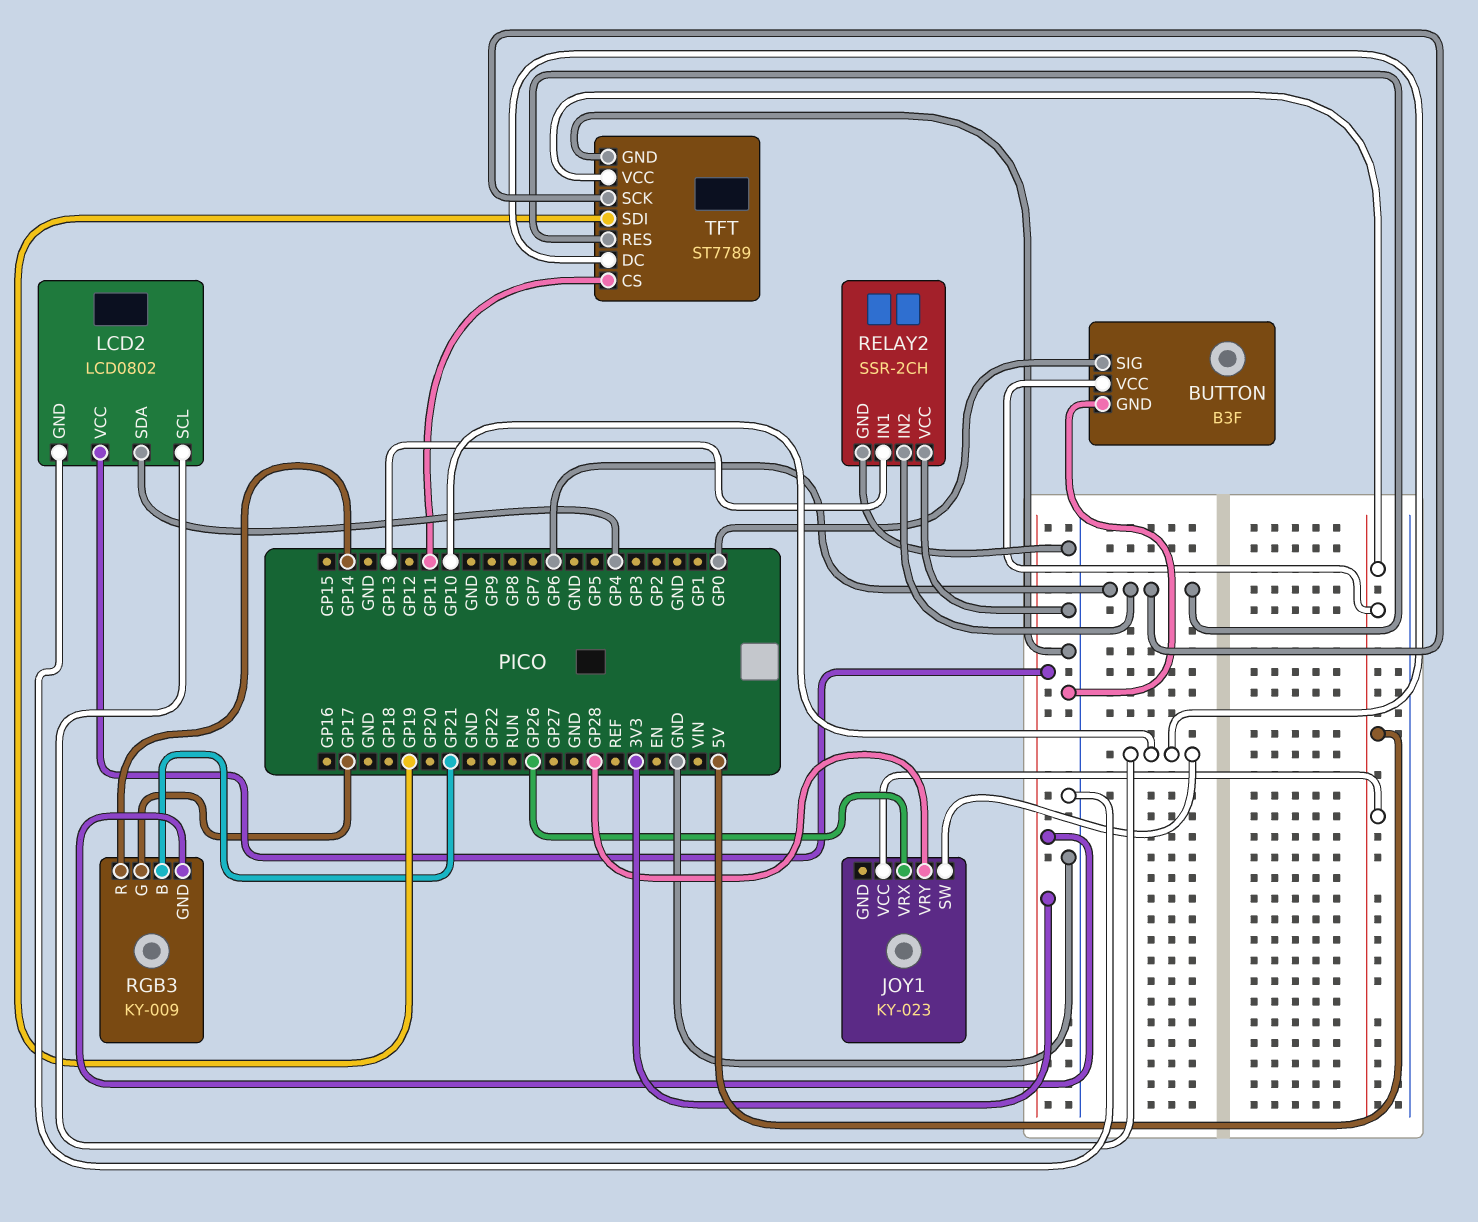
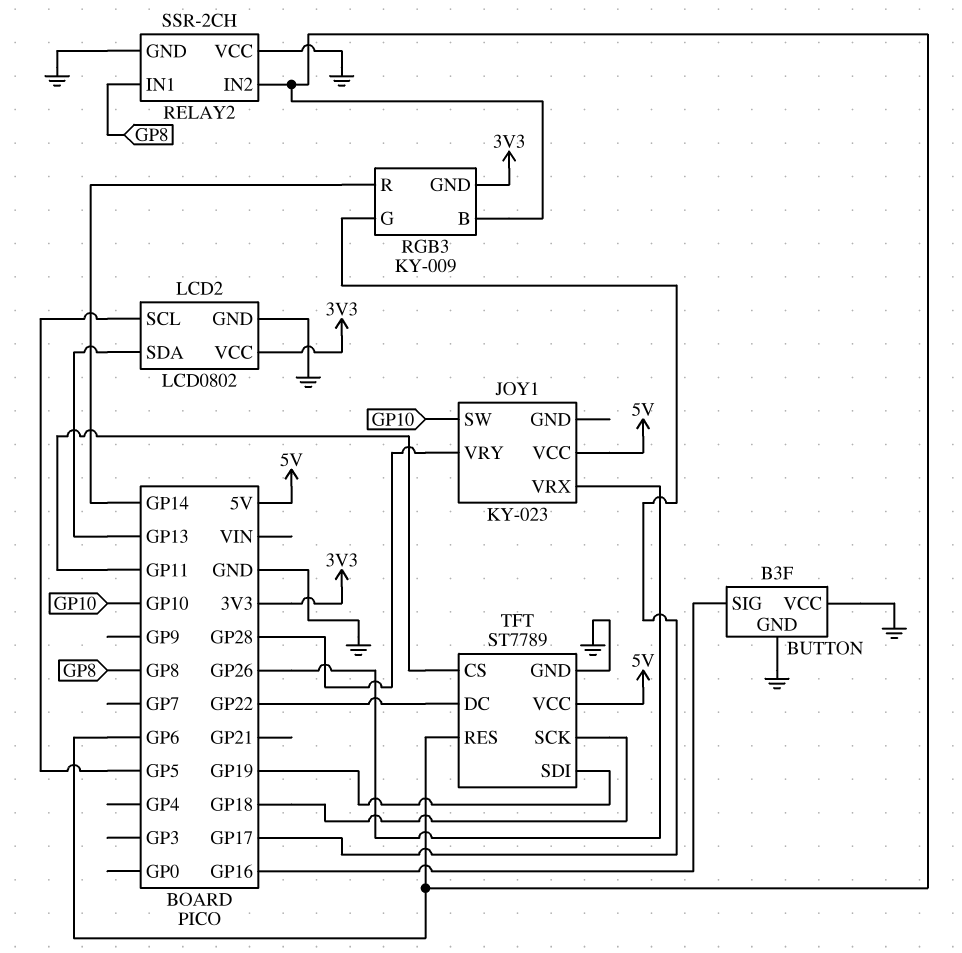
BUTTON pin SIG: GP0 -> GP16
BUTTON pin VCC: 5V -> GND
LCD2 pin SCL: GP10 -> GP5
LCD2 pin SDA: GP4 -> GP13
RELAY2 pin IN1: GP13 -> GP8
RGB3 pin B: GP21 -> GP6
TFT pin DC: GP10 -> GP22
TFT pin SCK: GP6 -> GP18

